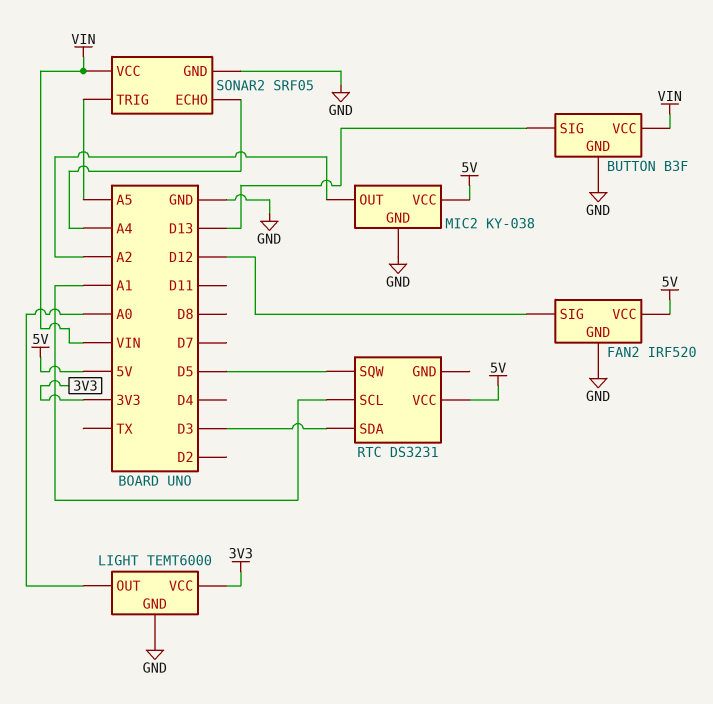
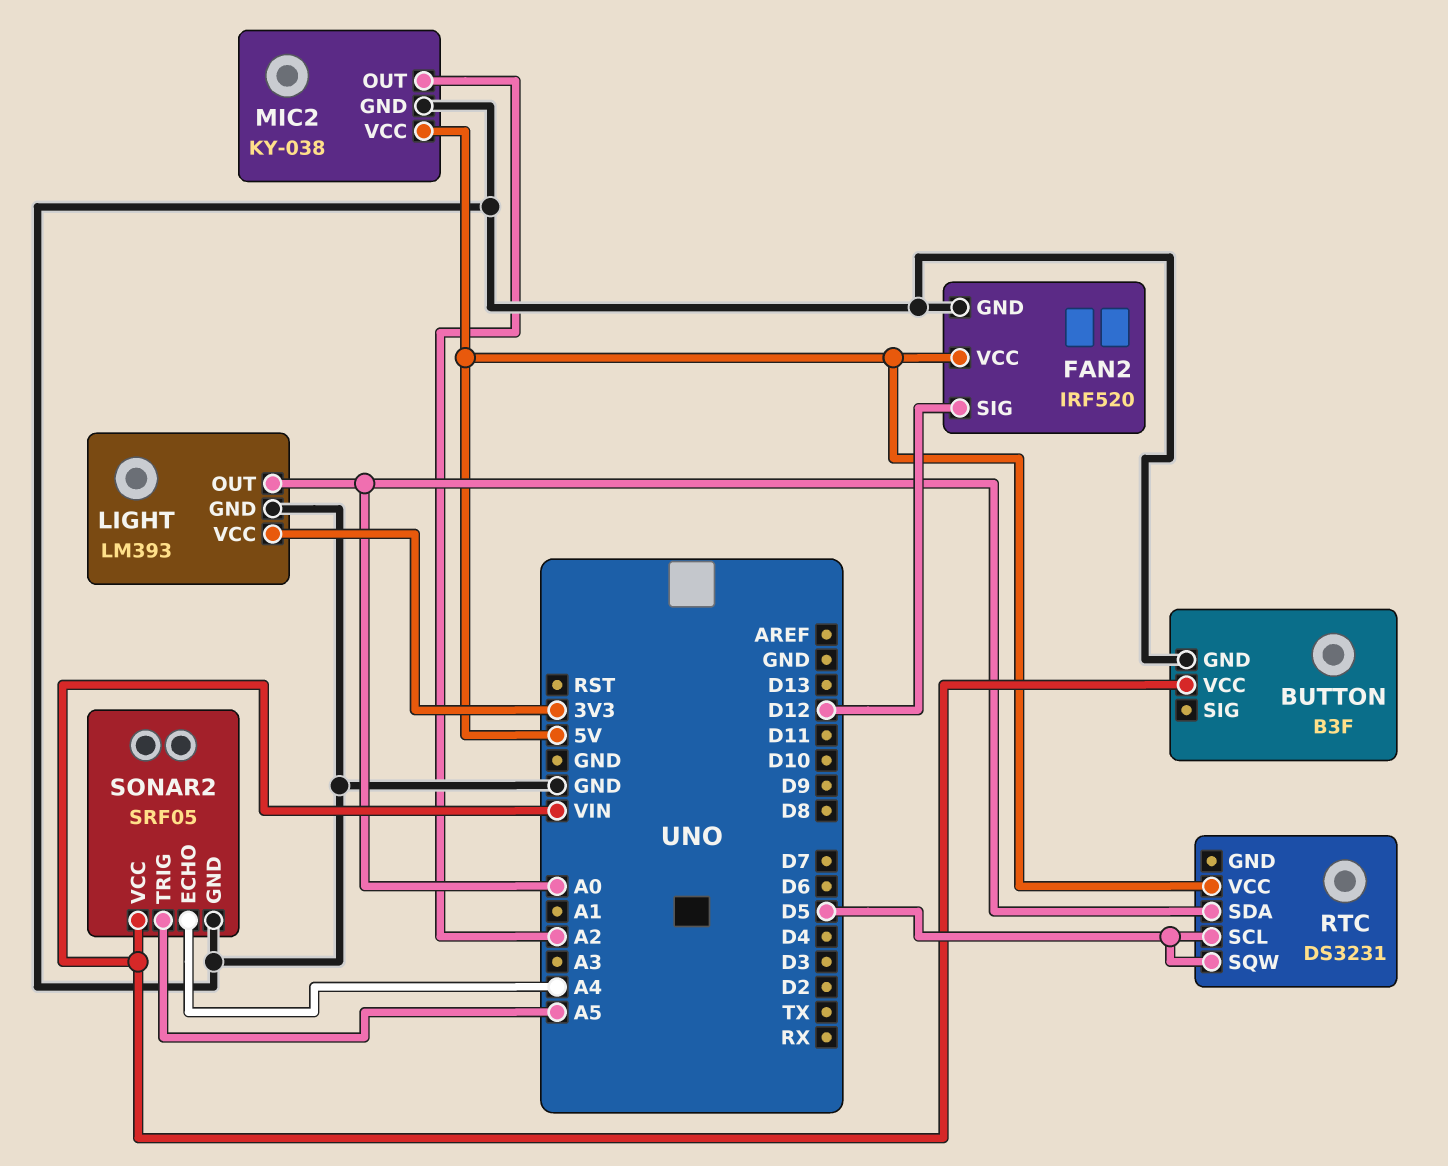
BUTTON pin SIG: D13 -> none
LIGHT: TEMT6000 -> LM393
RTC pin SCL: A1 -> D5
RTC pin SDA: D3 -> A0

